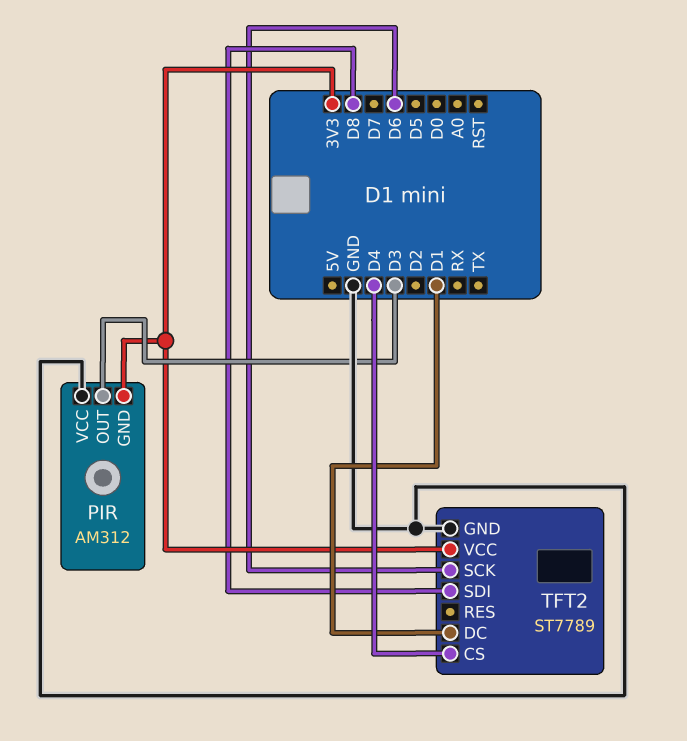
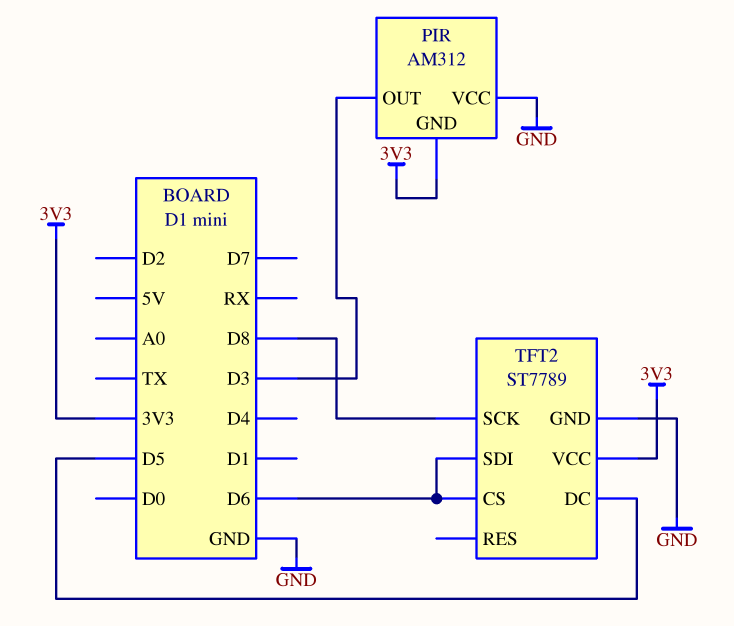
TFT2 pin CS: D4 -> D6
TFT2 pin DC: D1 -> D5
TFT2 pin SCK: D6 -> D8
TFT2 pin SDI: D8 -> D6

